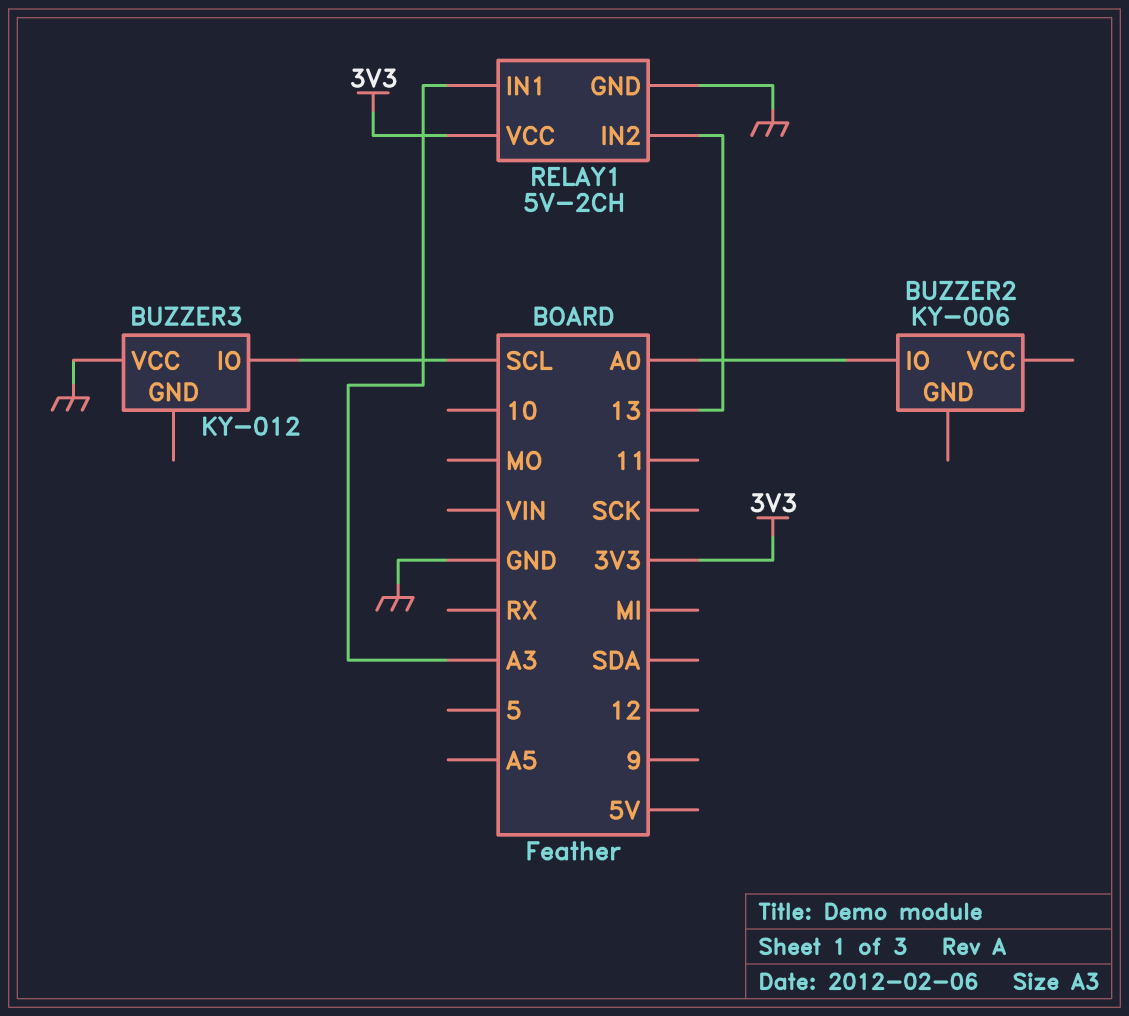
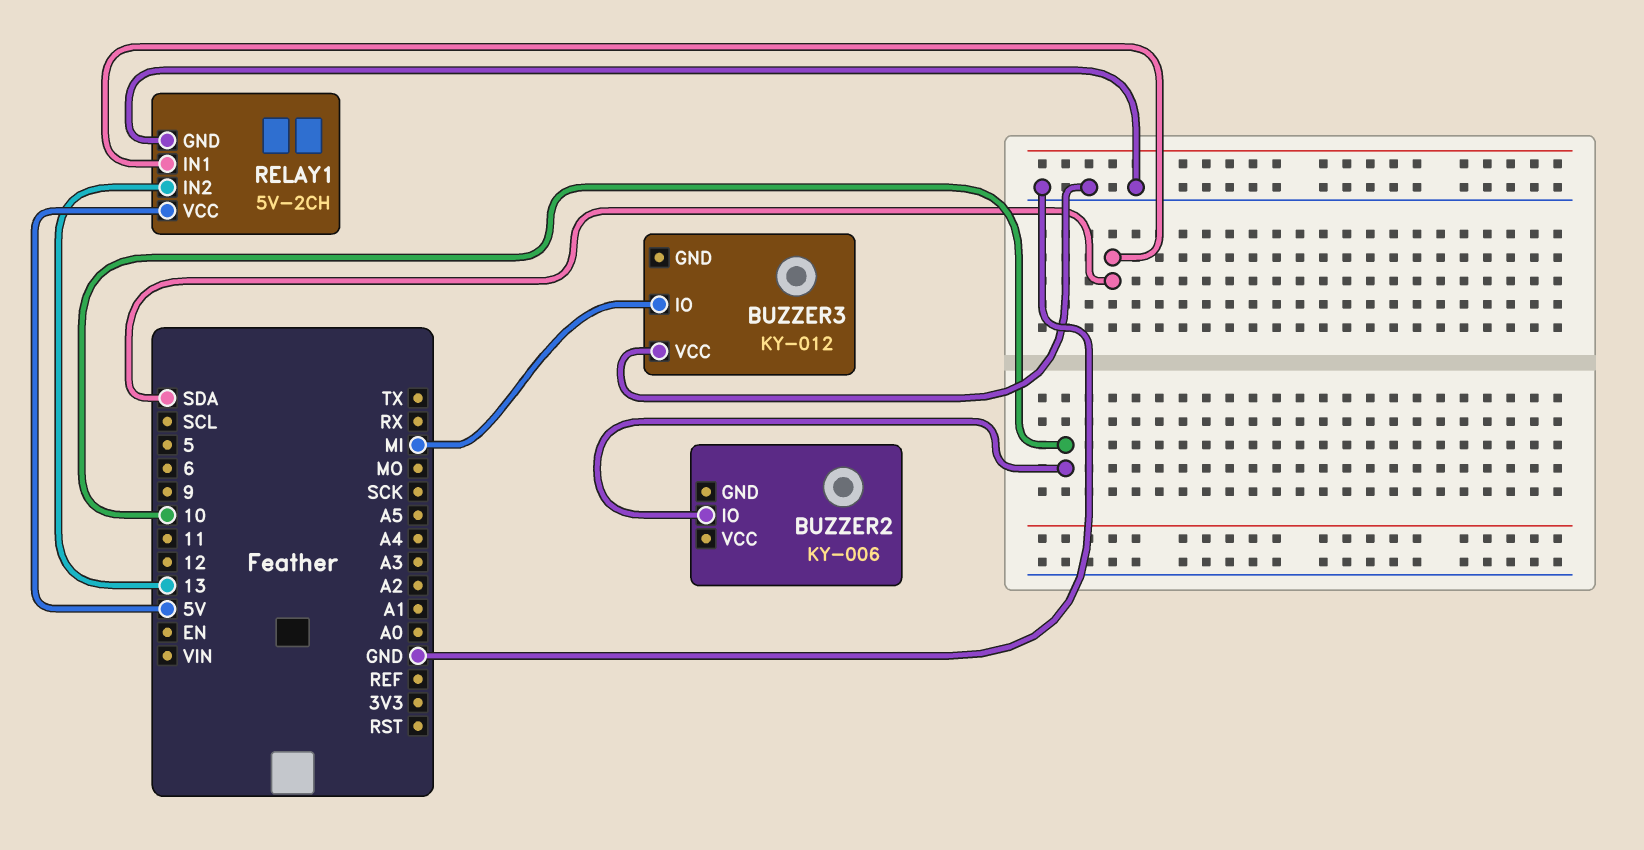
BUZZER2 pin IO: A0 -> 10
BUZZER3 pin IO: SCL -> MI
RELAY1 pin IN1: A3 -> SDA
RELAY1 pin VCC: 3V3 -> 5V

